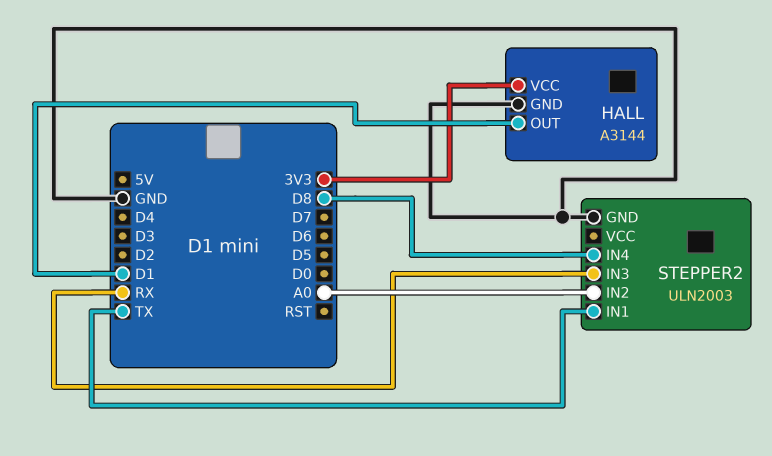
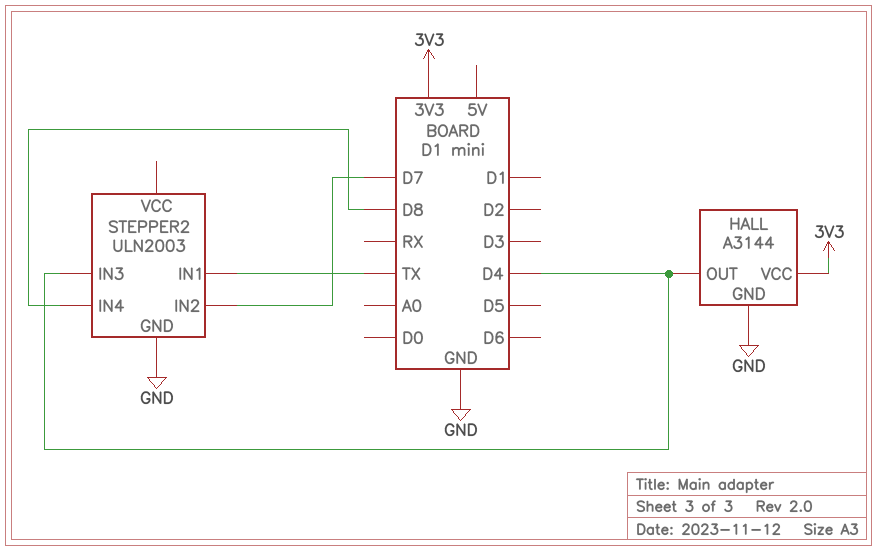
HALL pin OUT: D1 -> D4
STEPPER2 pin IN2: A0 -> D7
STEPPER2 pin IN3: RX -> D4

